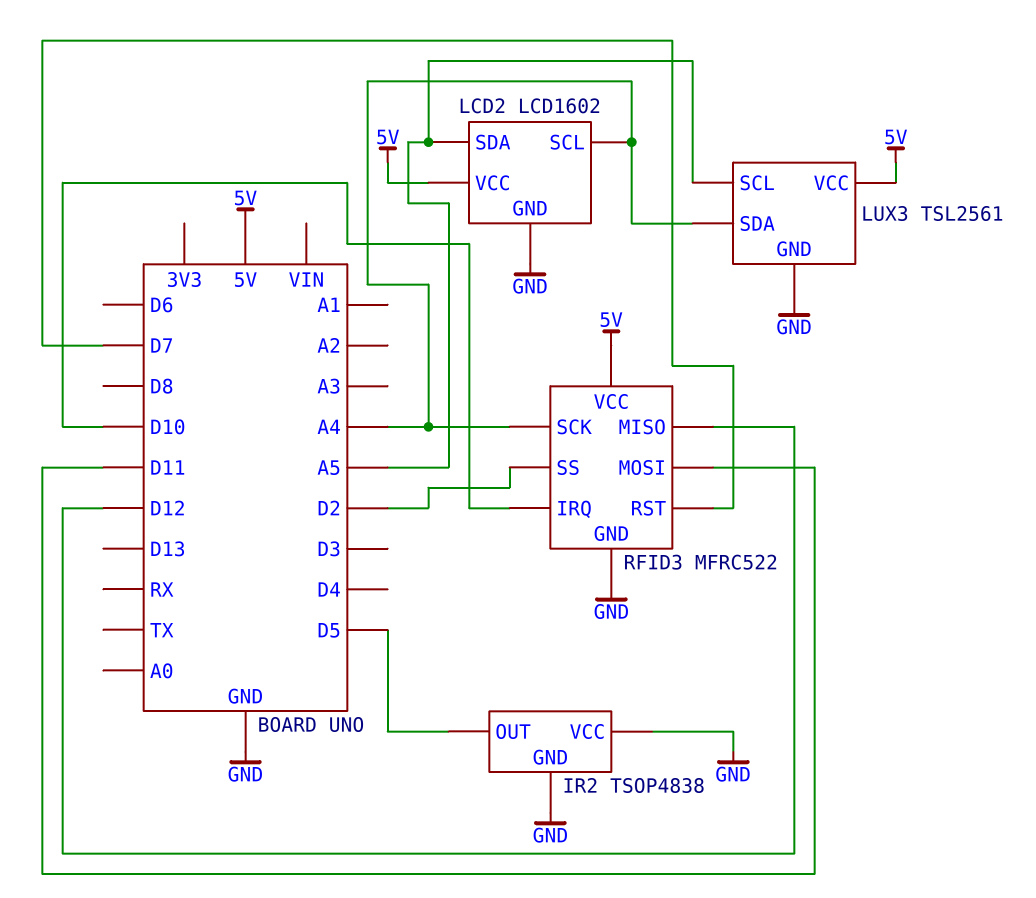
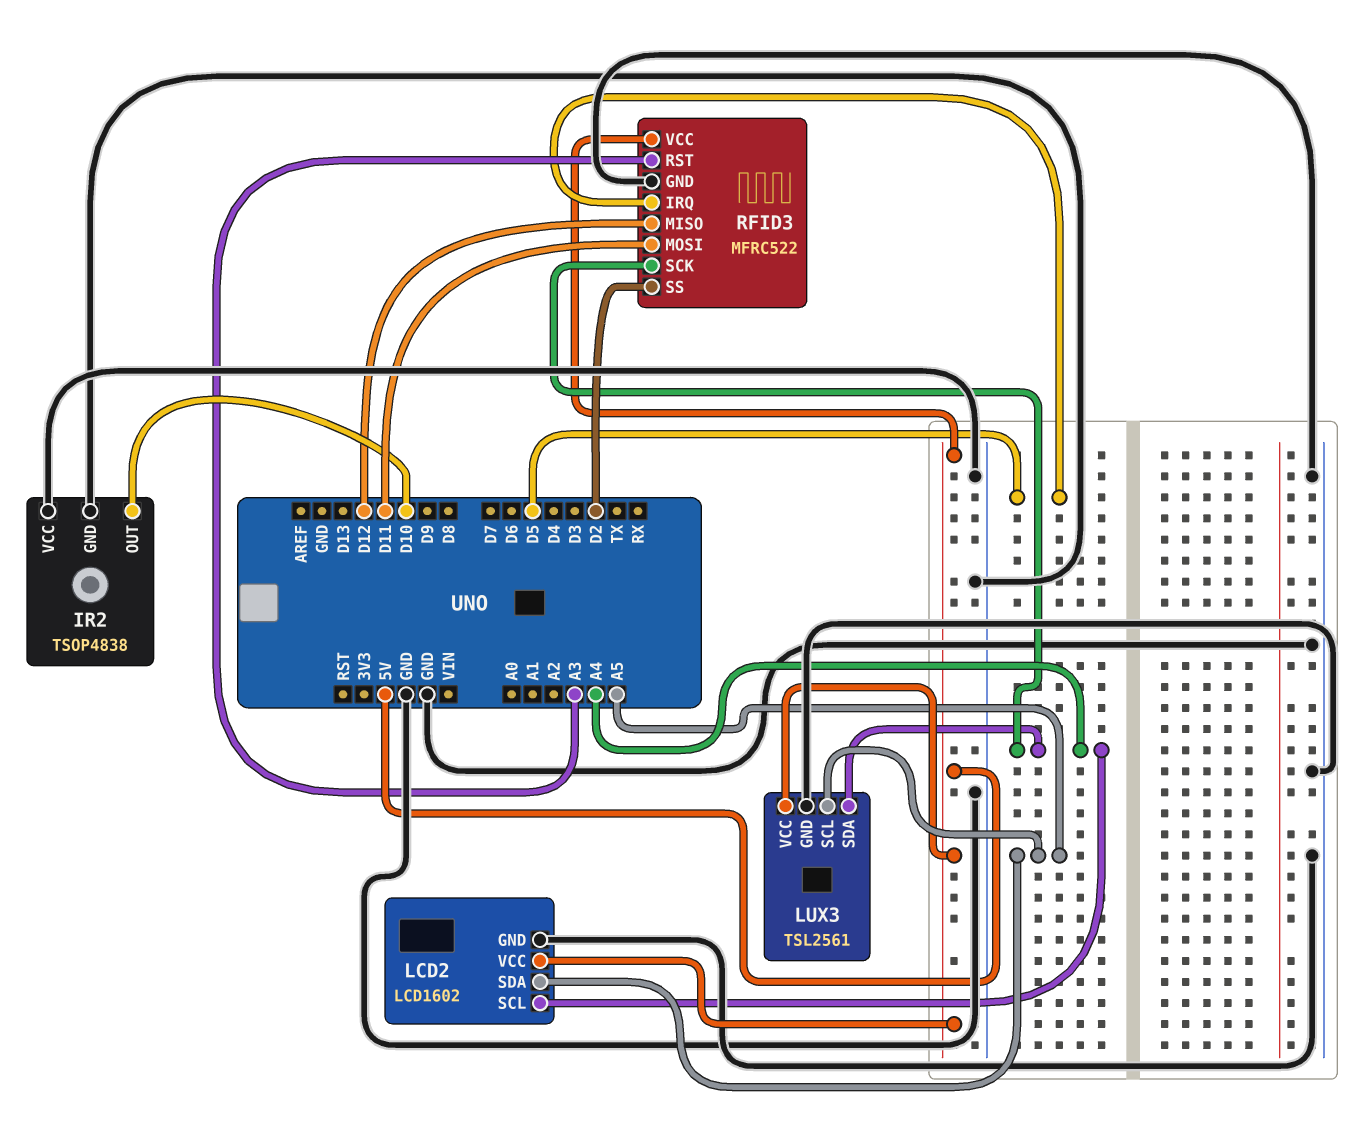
IR2 pin OUT: D5 -> D10
RFID3 pin IRQ: D10 -> D5
RFID3 pin RST: D7 -> A3

